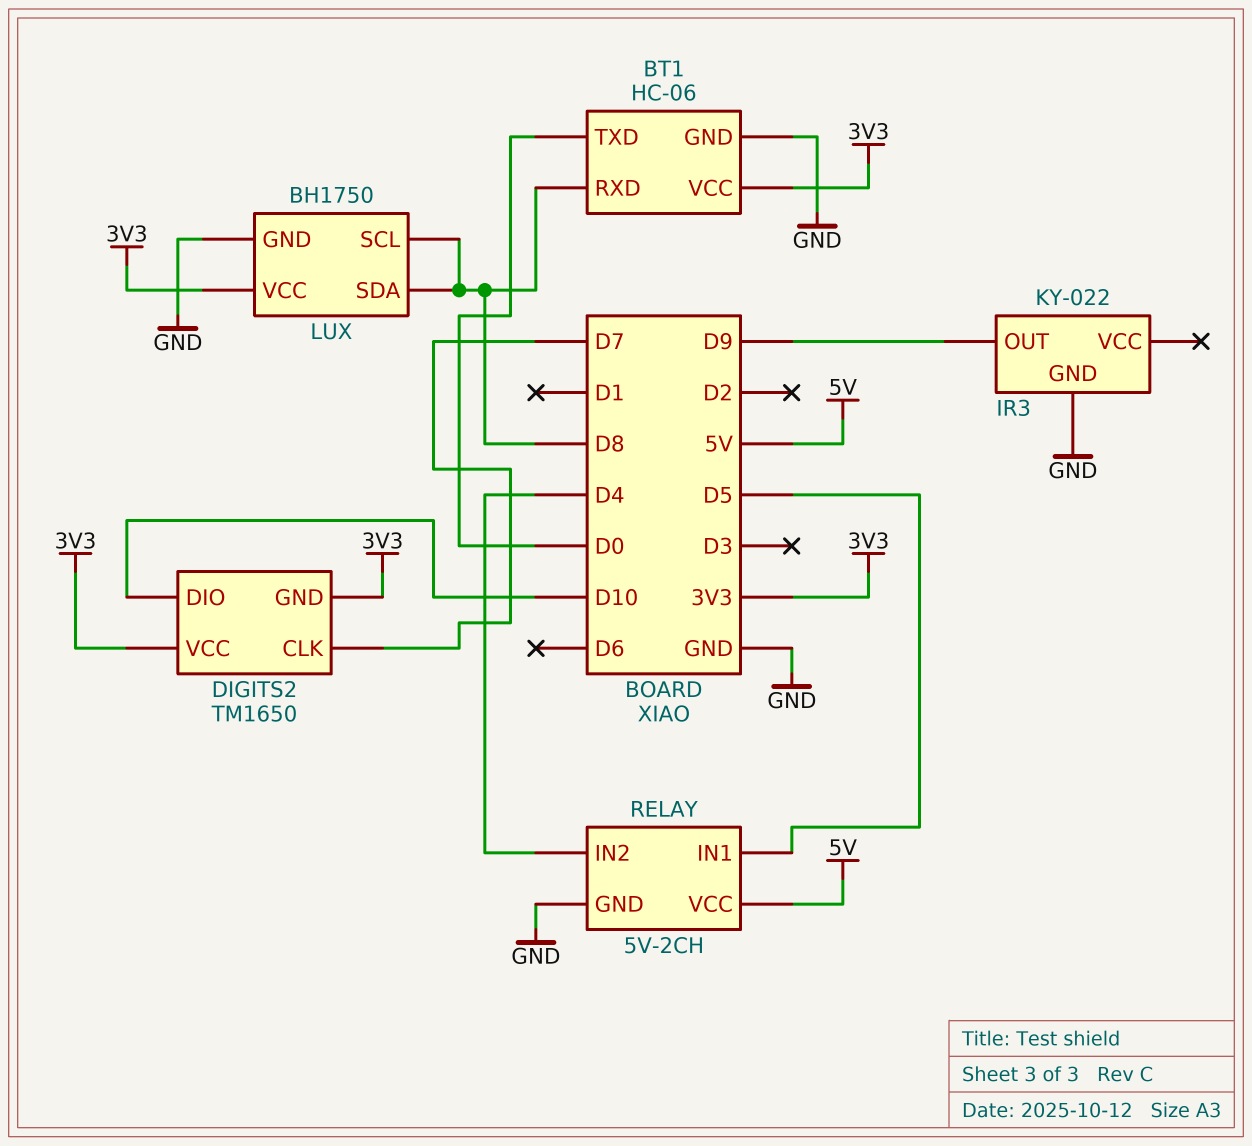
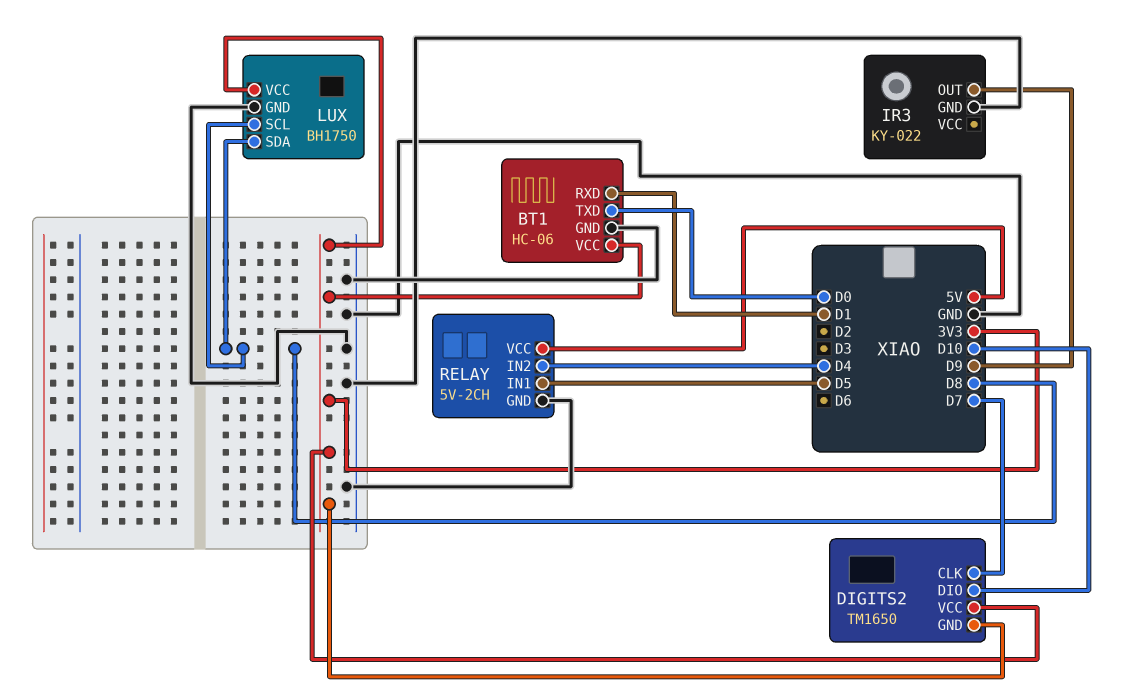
BT1 pin RXD: D8 -> D1

